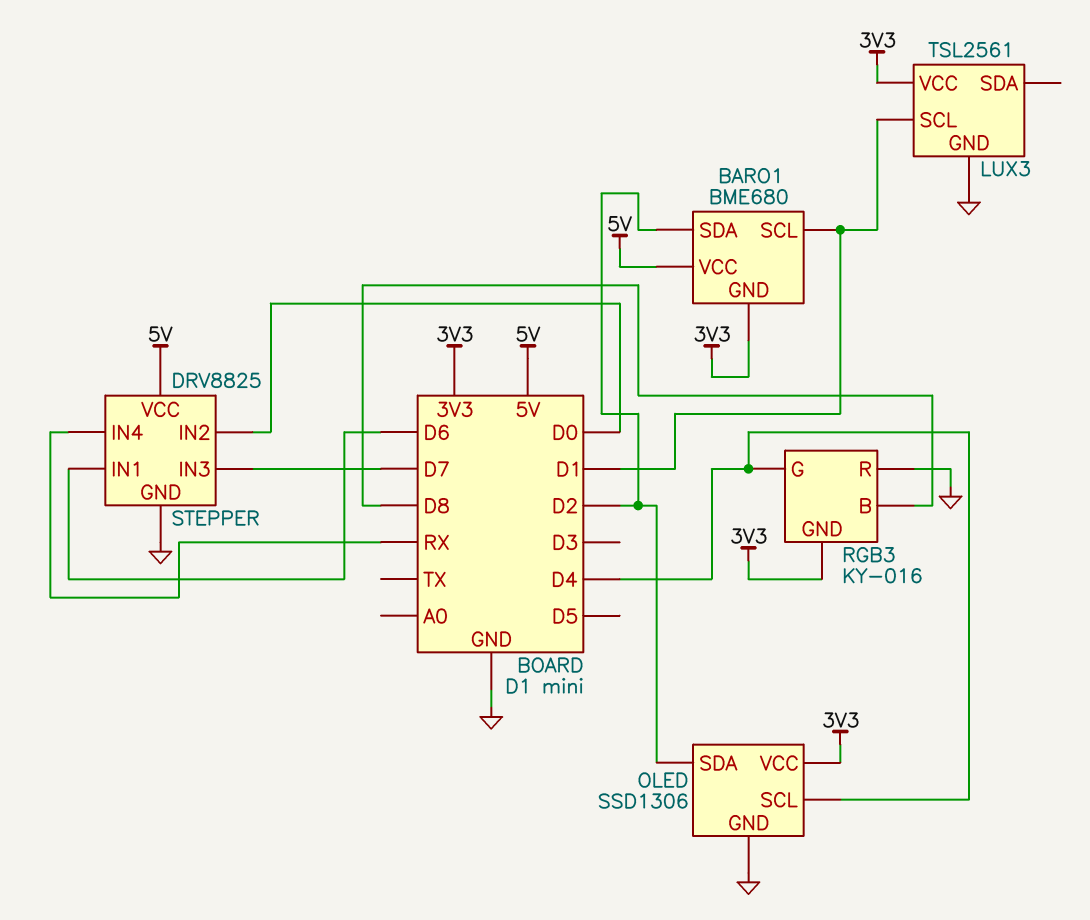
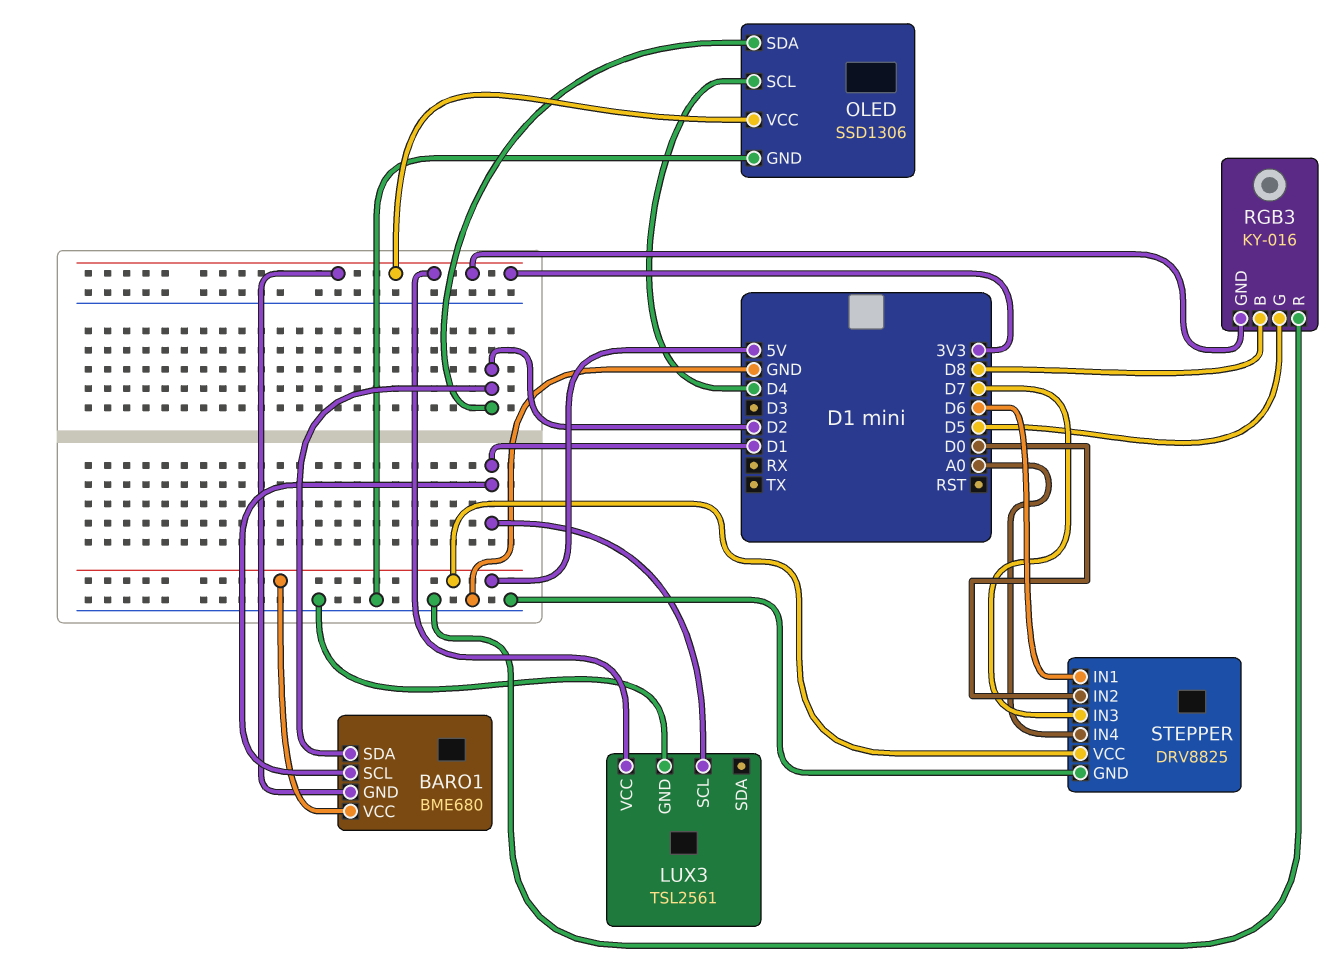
RGB3 pin G: D4 -> D5
STEPPER pin IN4: RX -> A0

